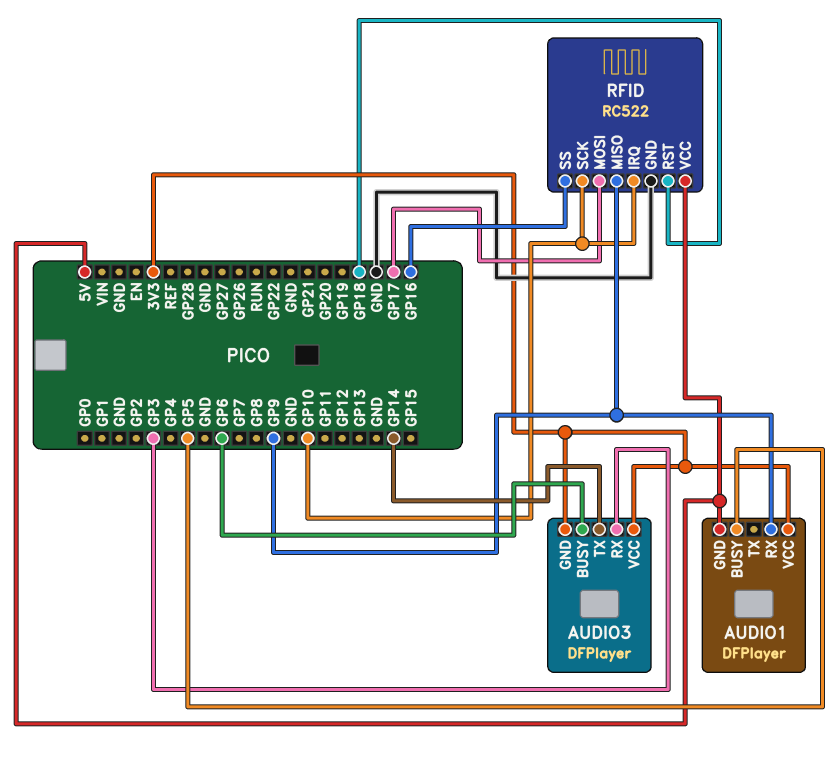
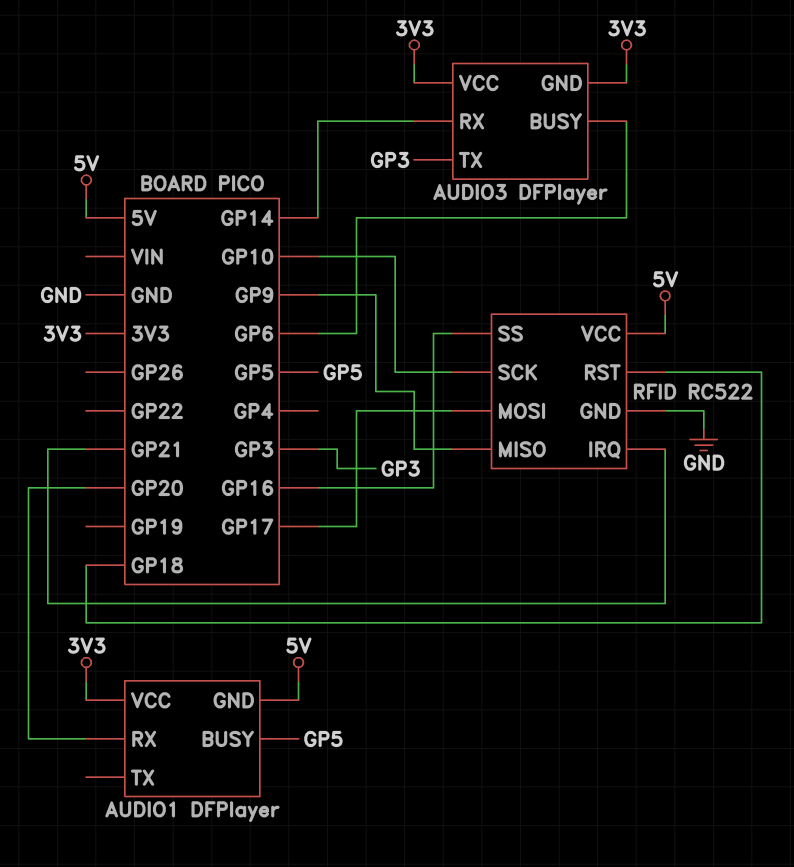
AUDIO1 pin RX: GP9 -> GP20
AUDIO3 pin RX: GP3 -> GP14
AUDIO3 pin TX: GP14 -> GP3
RFID pin IRQ: GP10 -> GP21

